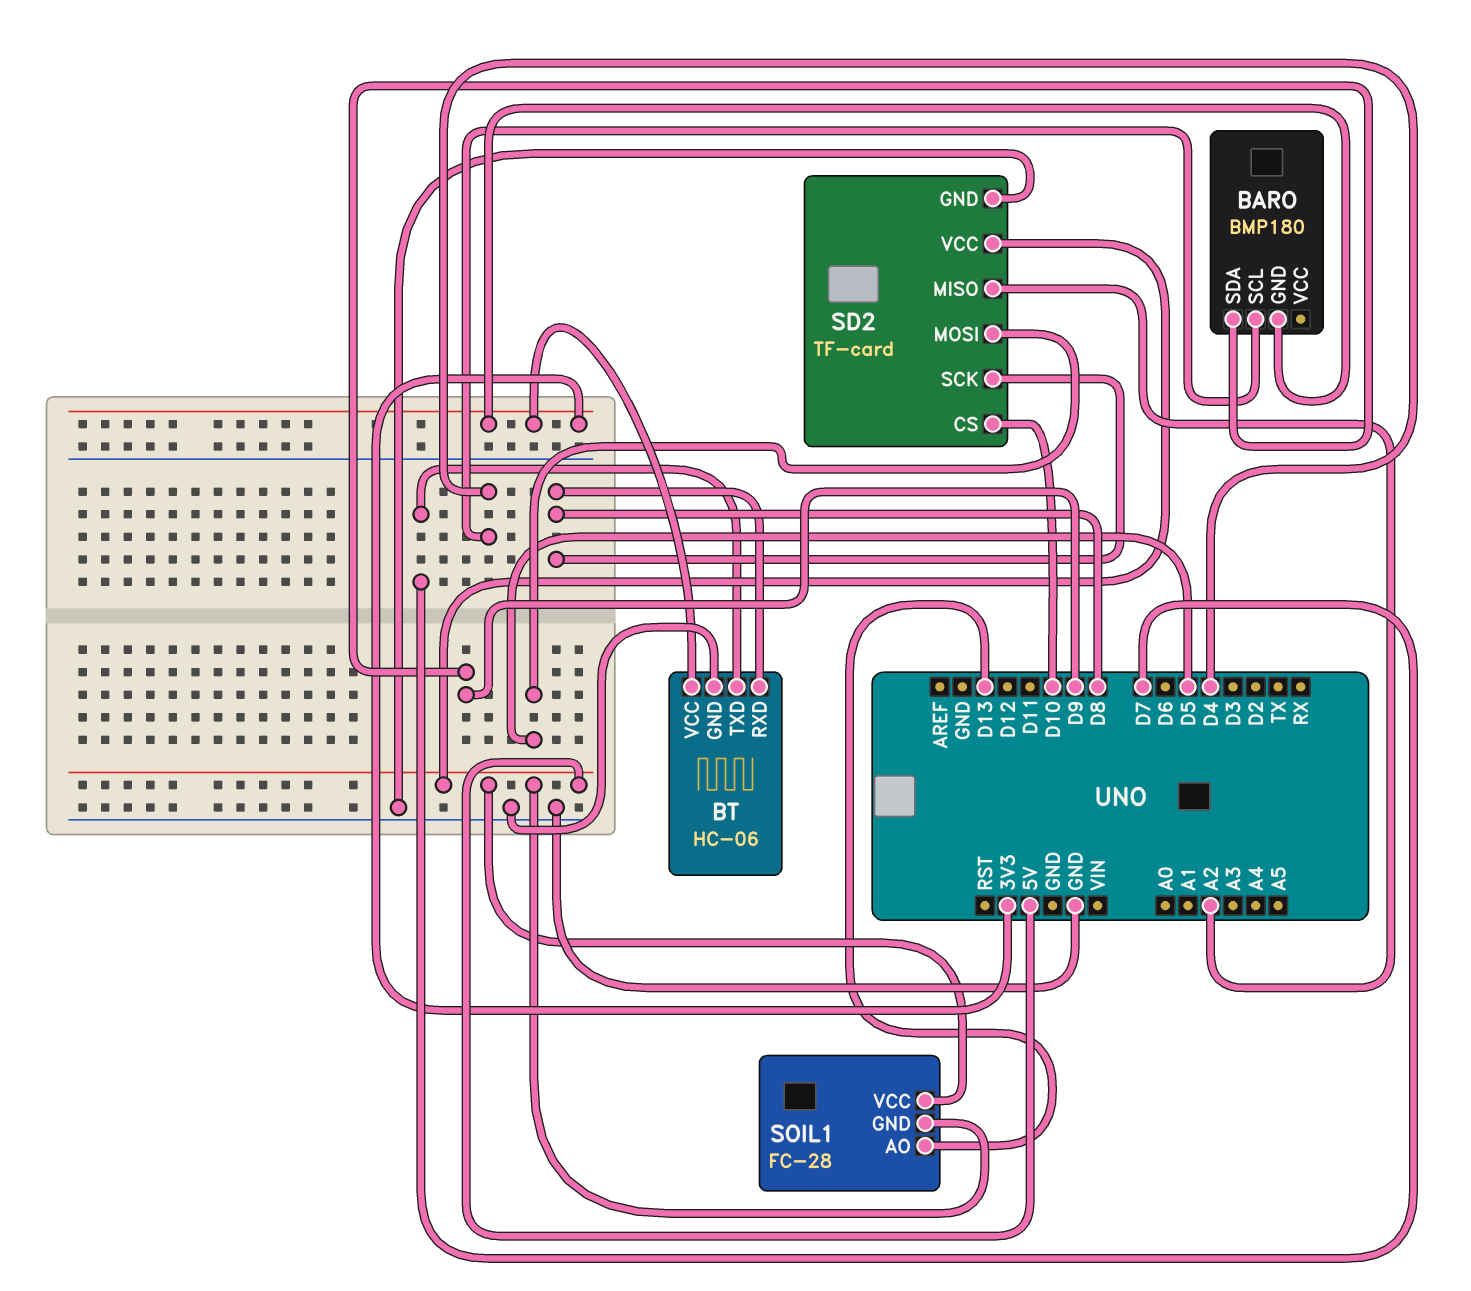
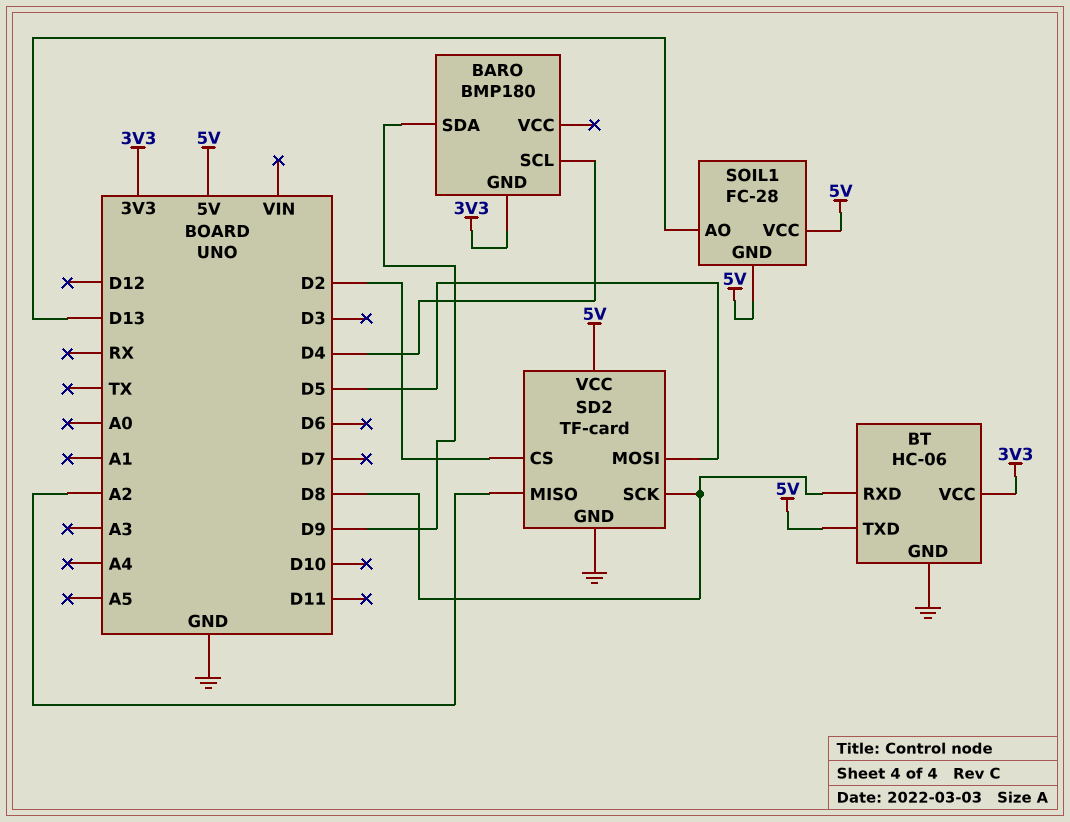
BT pin TXD: D7 -> 5V
SD2 pin CS: D10 -> D2

